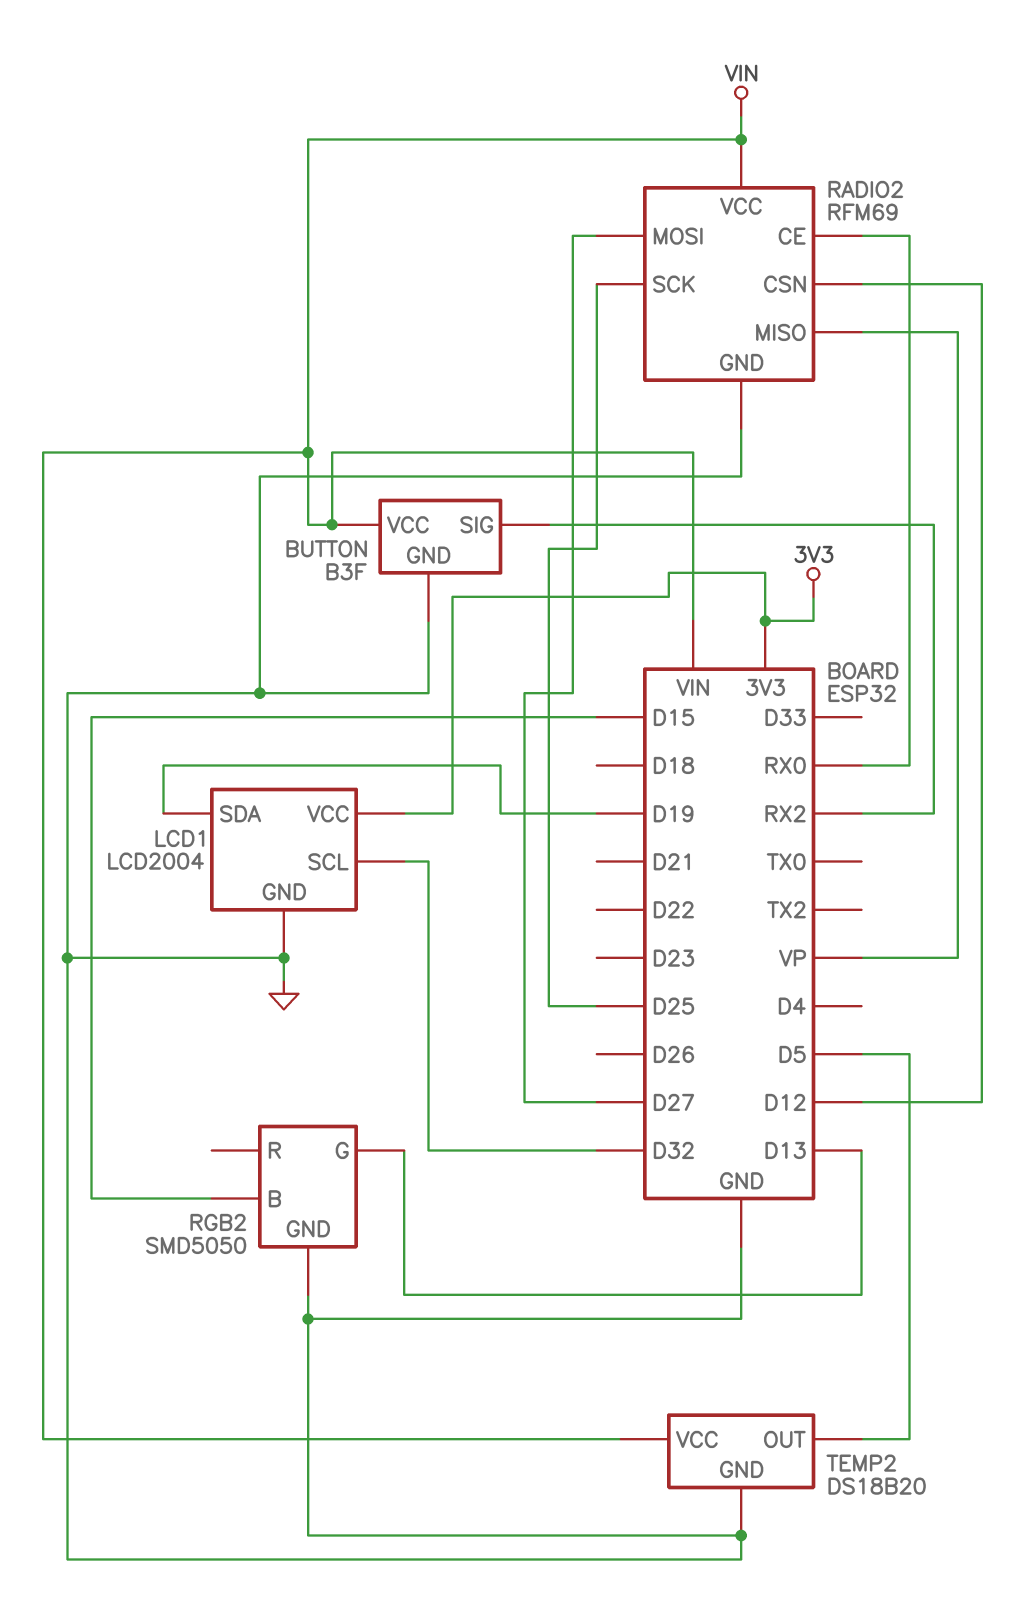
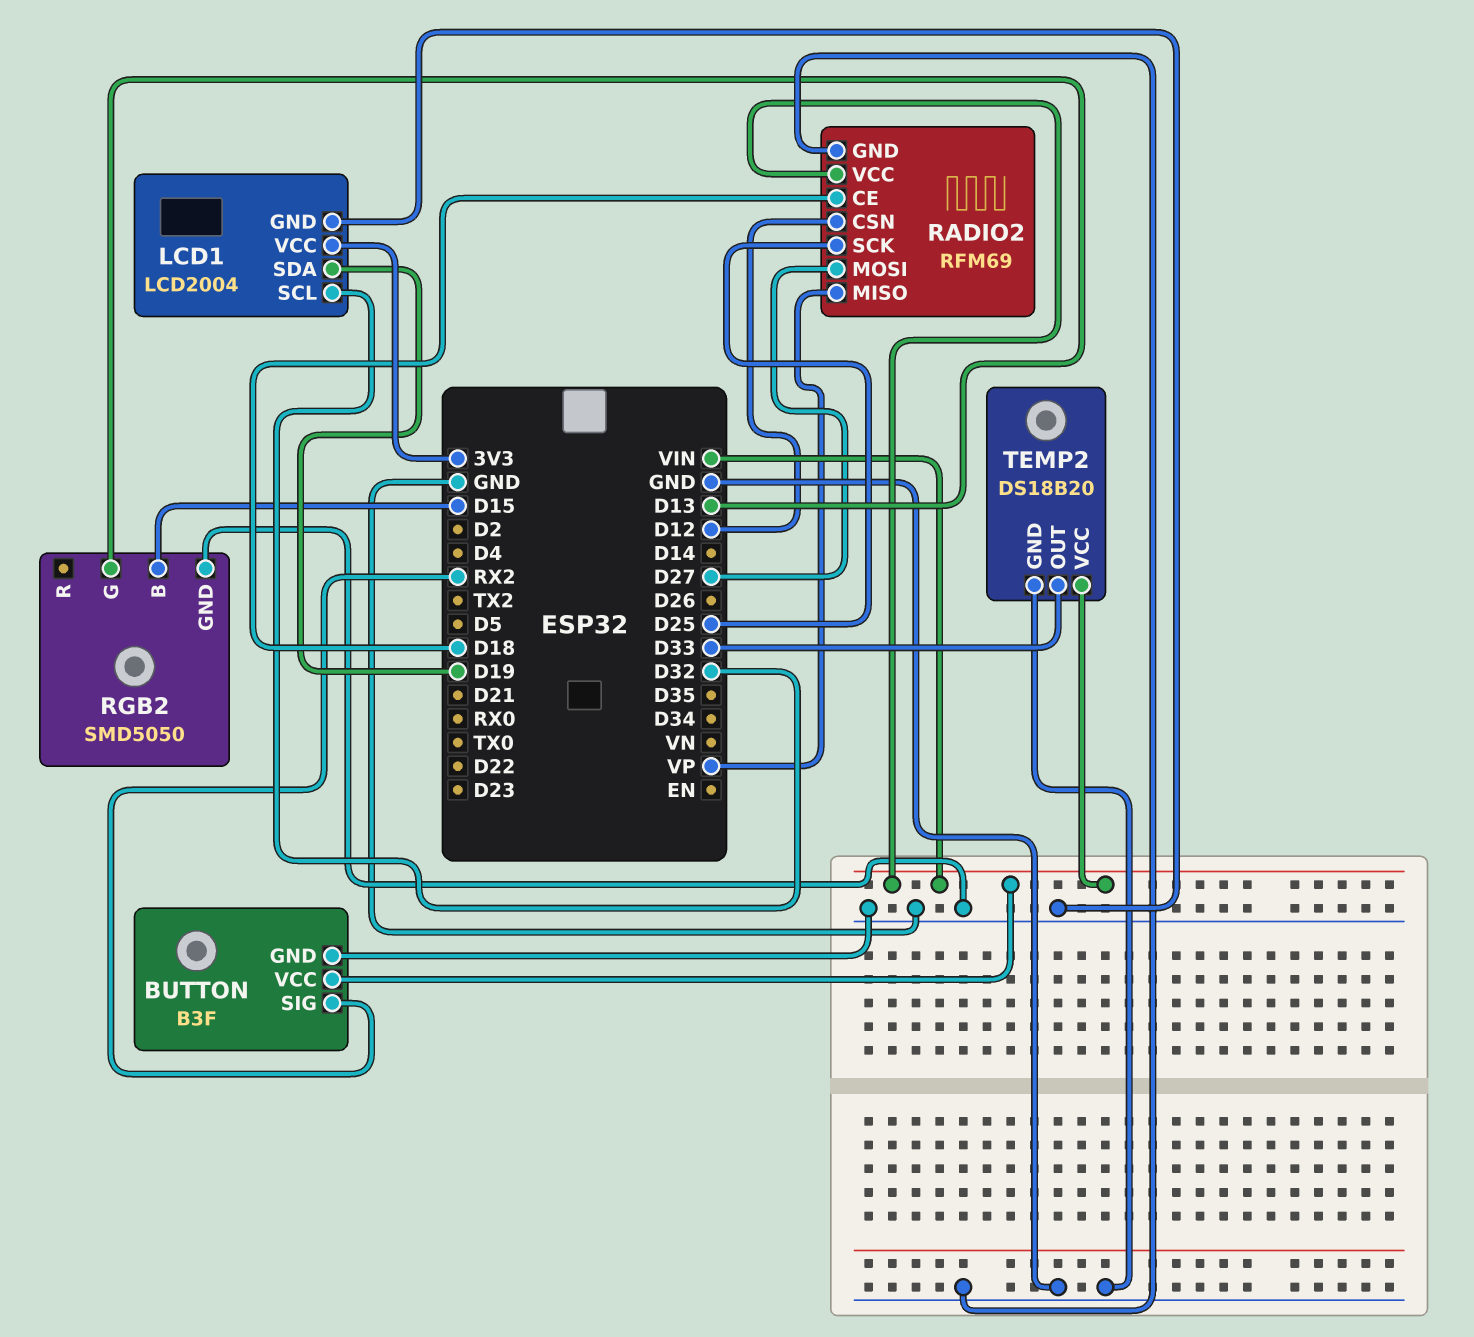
RADIO2 pin CE: RX0 -> D18
TEMP2 pin OUT: D5 -> D33

